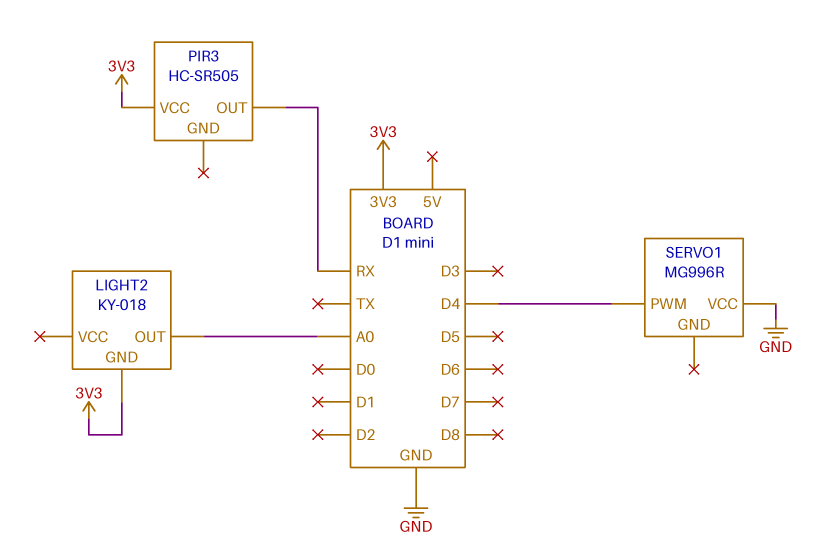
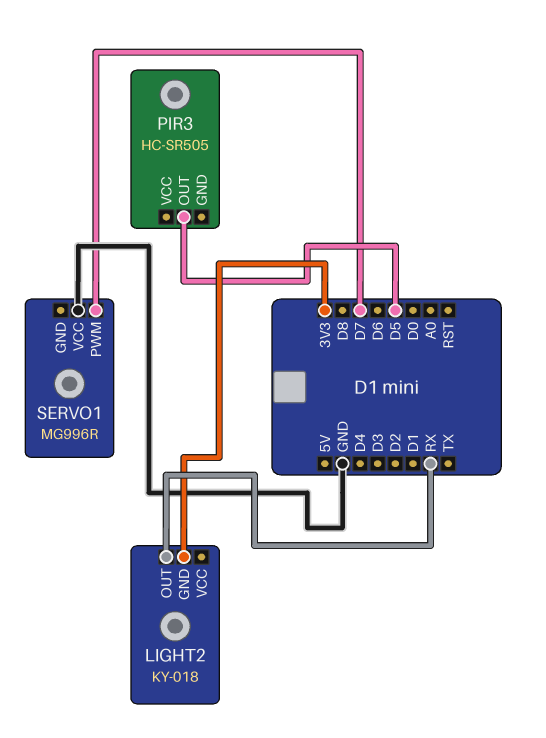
LIGHT2 pin OUT: A0 -> RX
PIR3 pin OUT: RX -> D5
PIR3 pin VCC: 3V3 -> none
SERVO1 pin PWM: D4 -> D7

